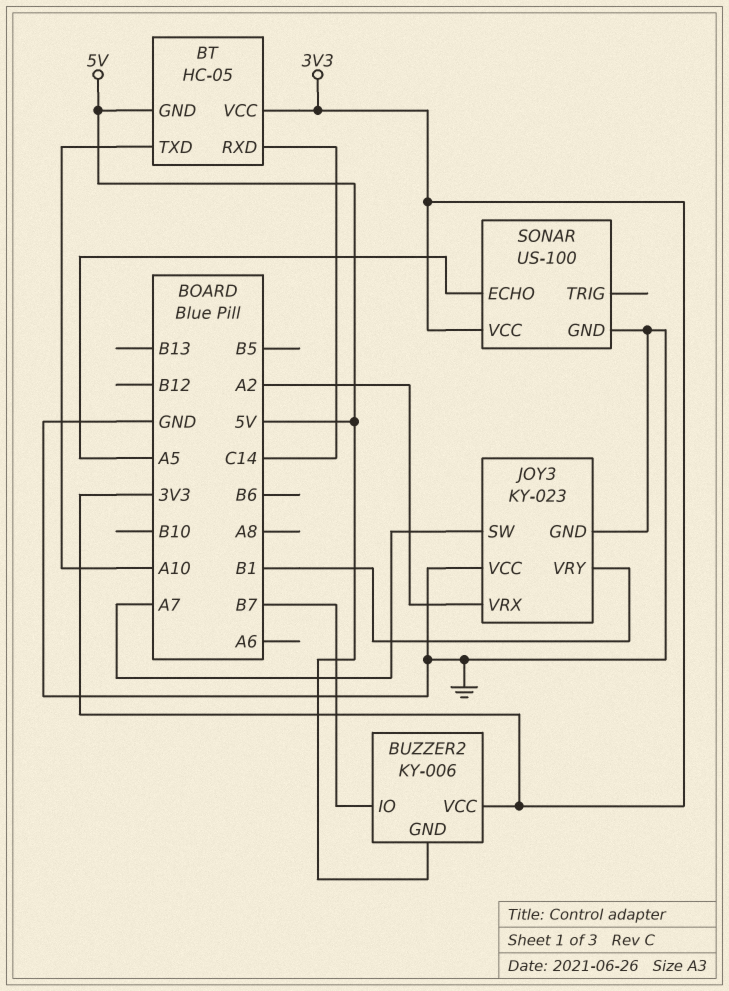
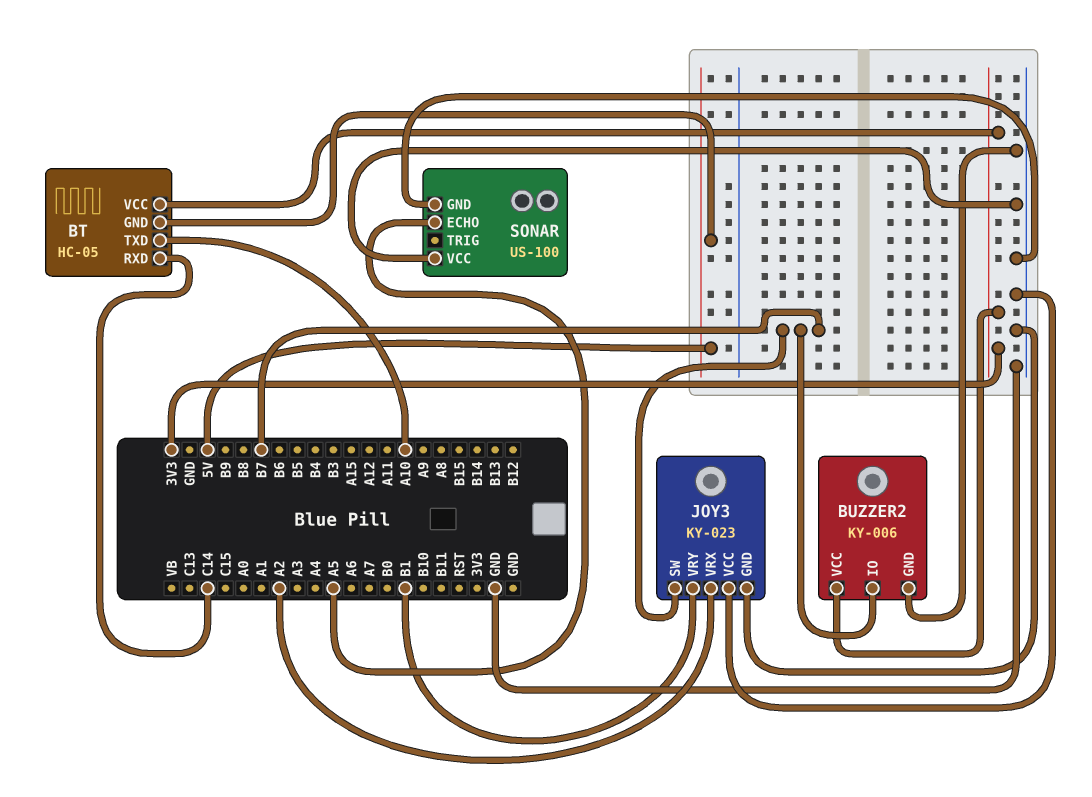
BUZZER2 pin GND: 5V -> GND
JOY3 pin SW: A7 -> B7
SONAR pin VCC: 3V3 -> GND

